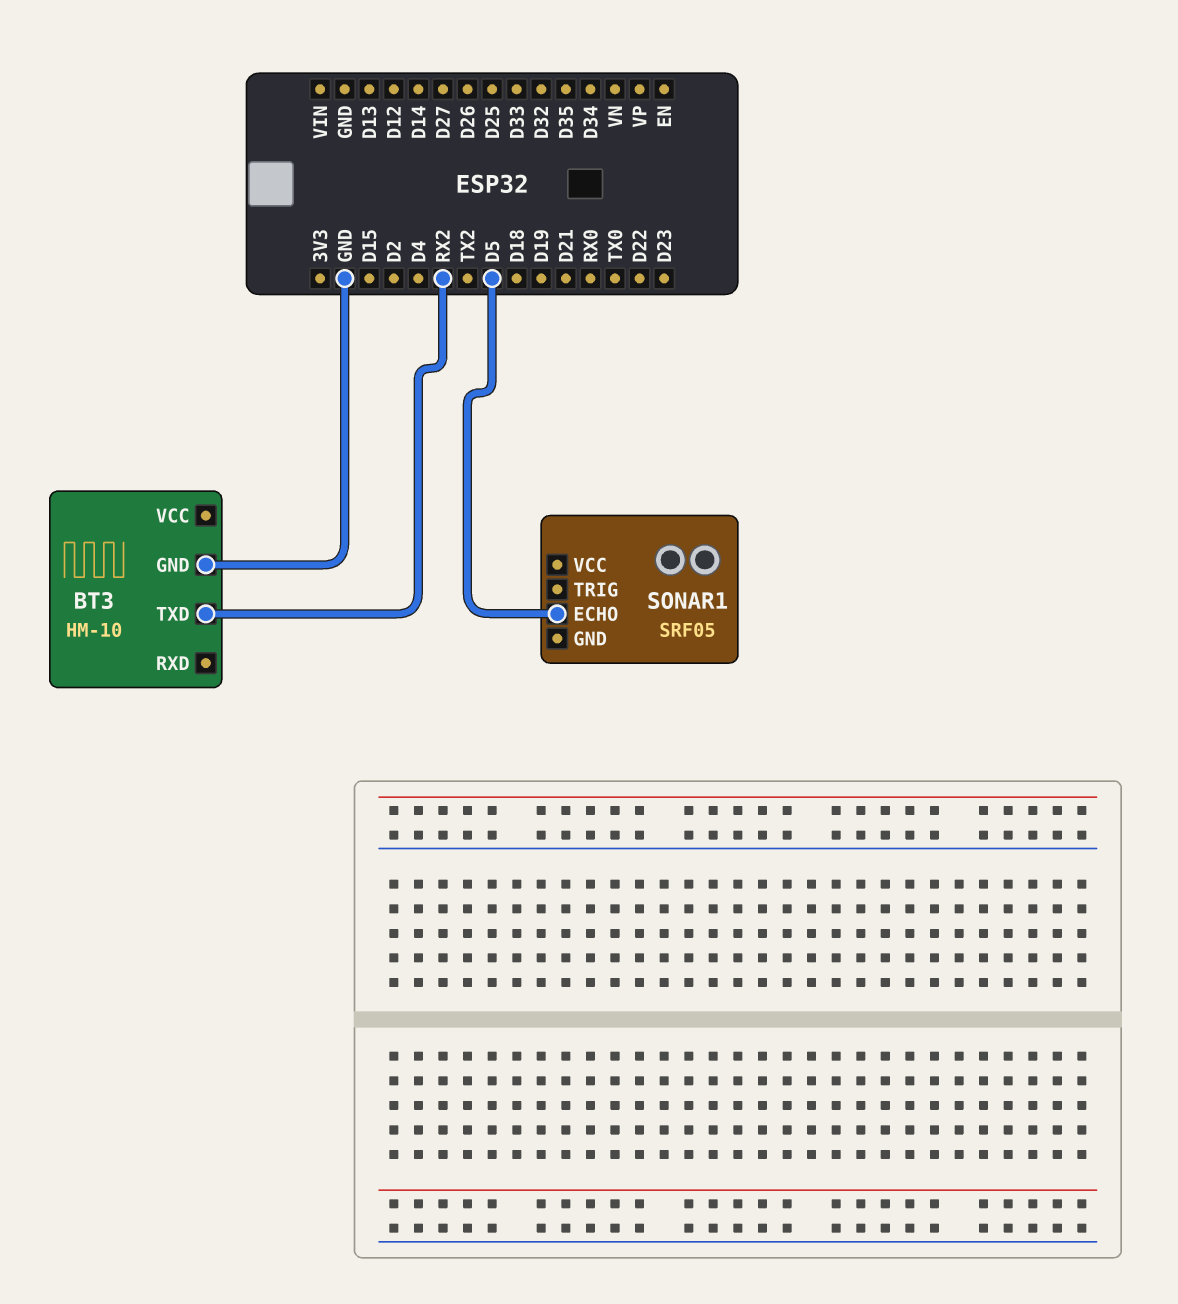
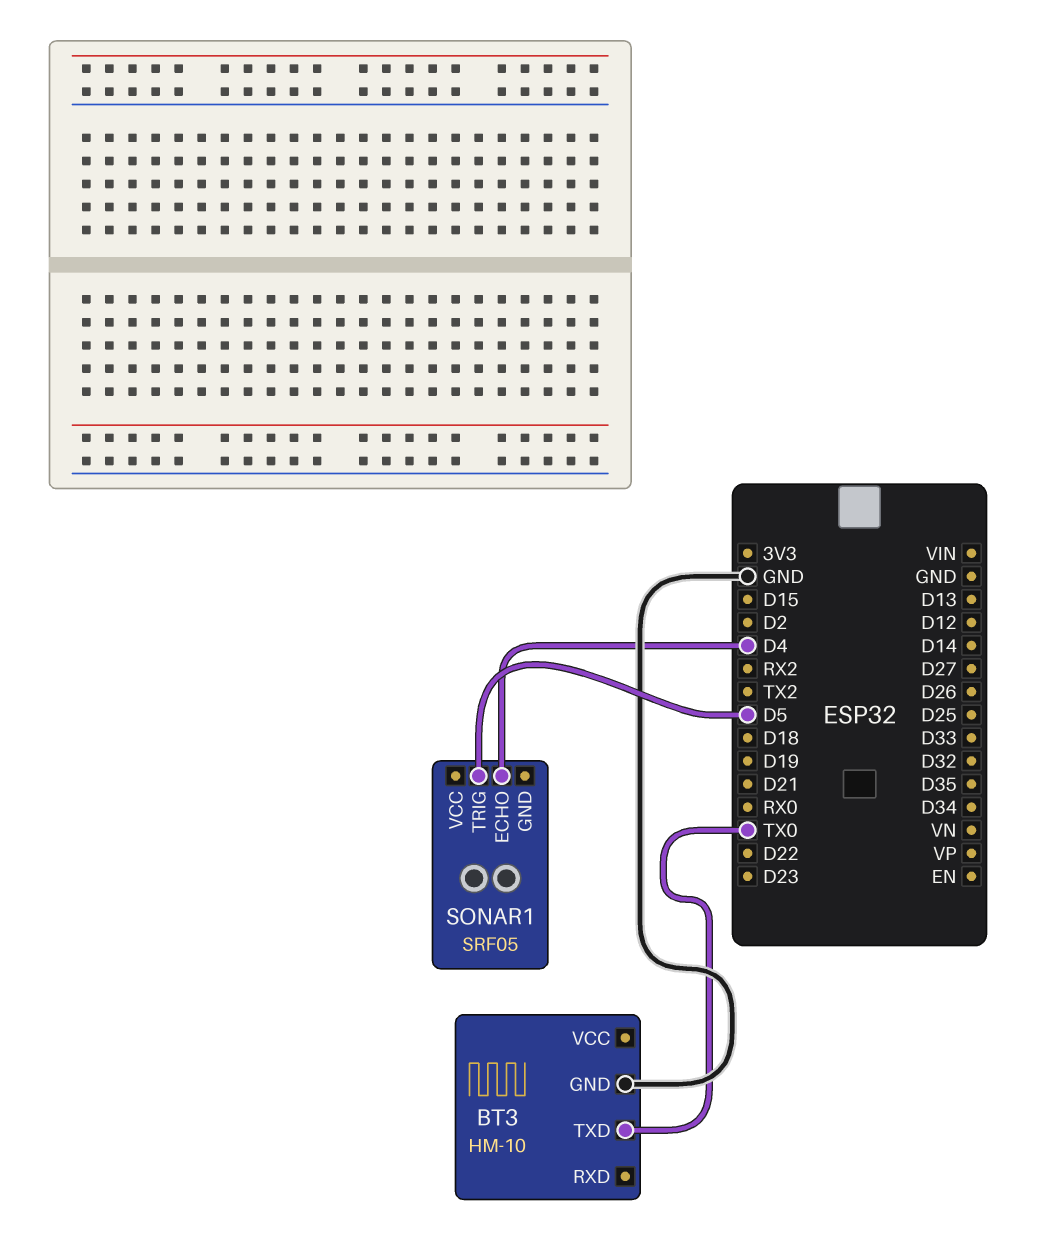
BT3 pin TXD: RX2 -> TX0
SONAR1 pin ECHO: D5 -> D4
SONAR1 pin TRIG: none -> D5

